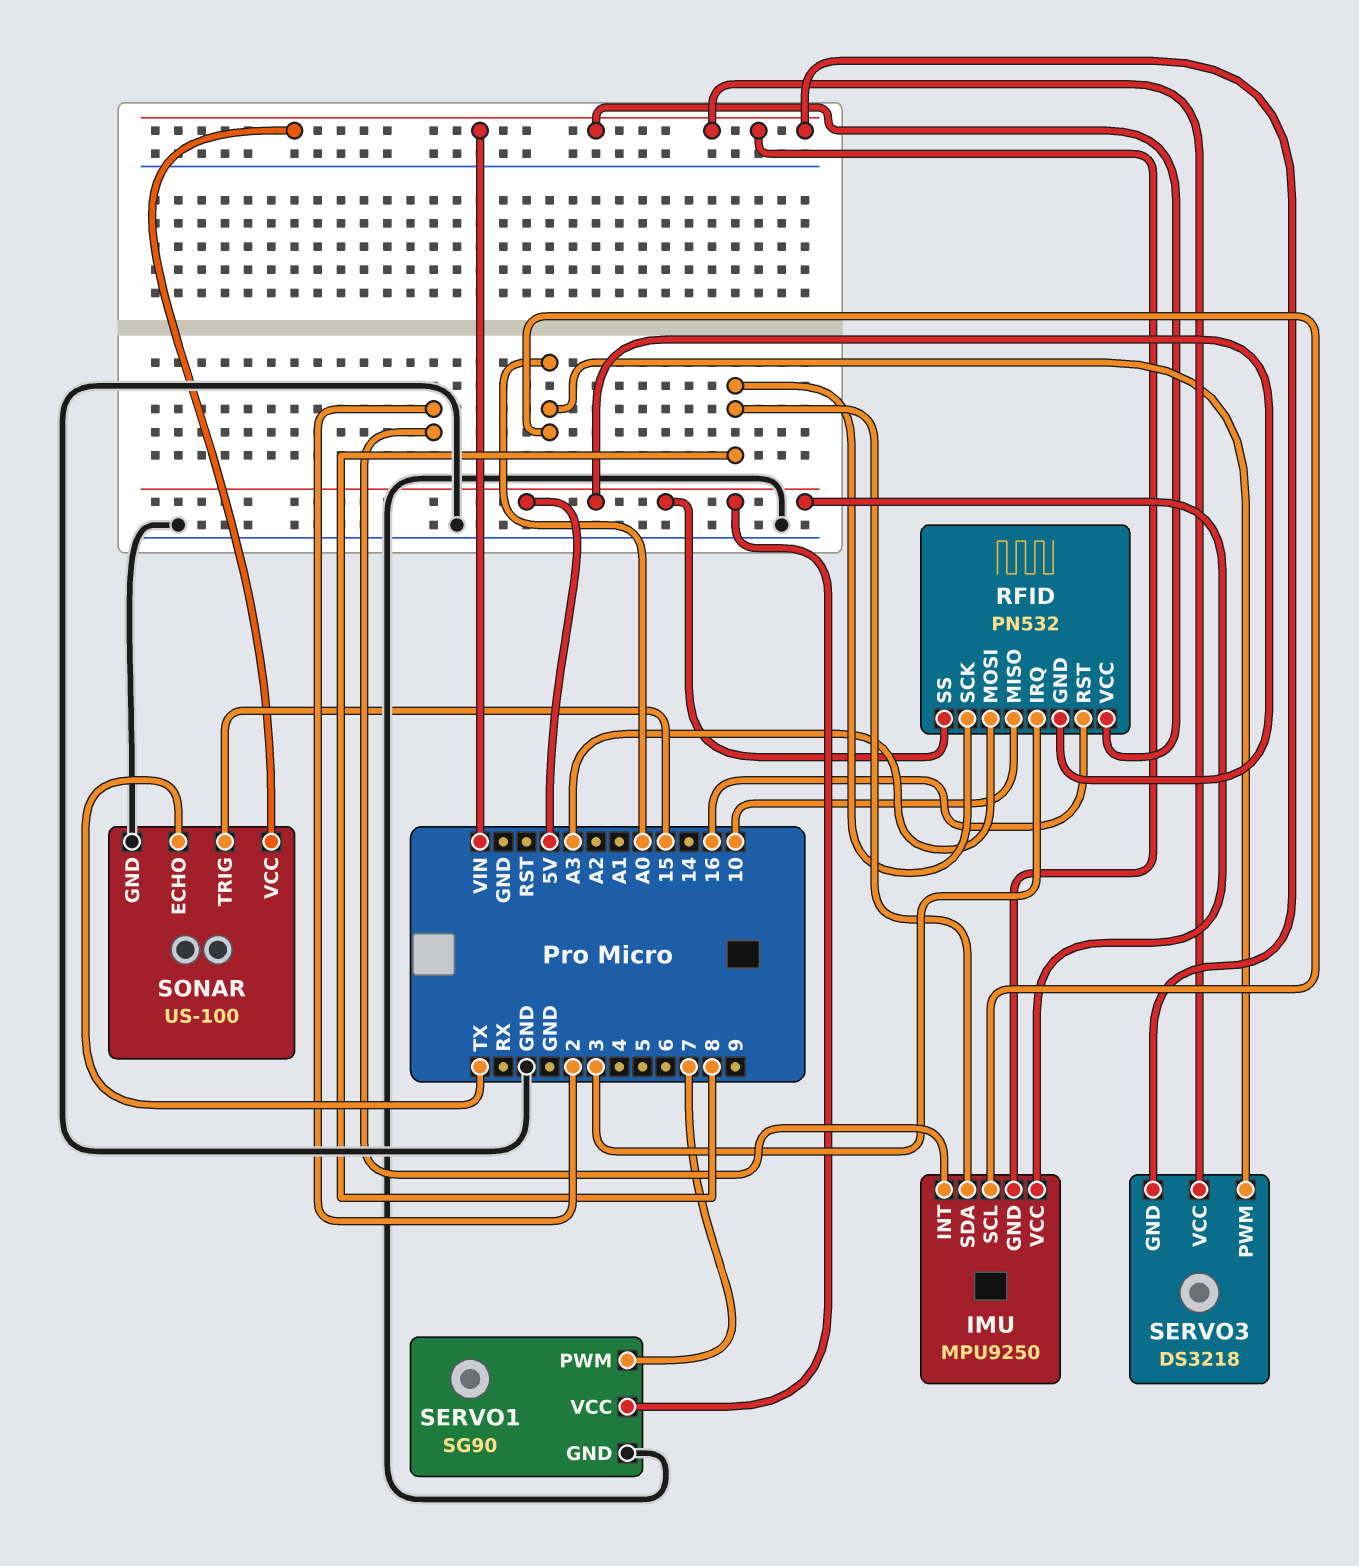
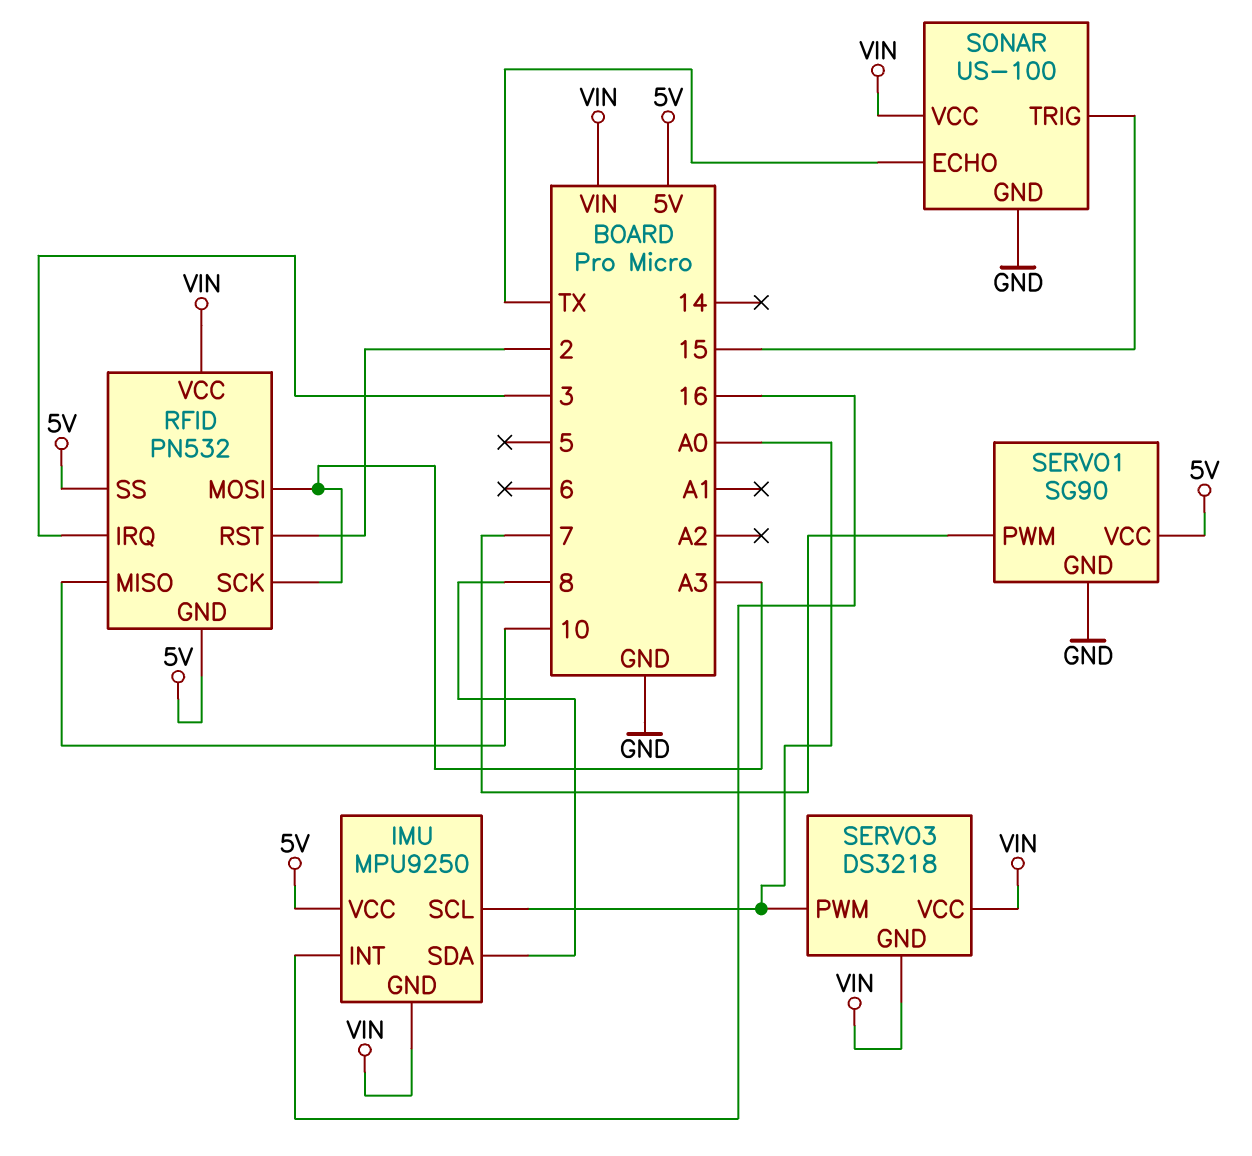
IMU pin INT: 2 -> 16
RFID pin RST: 16 -> 2
RFID pin SCK: 8 -> A3

